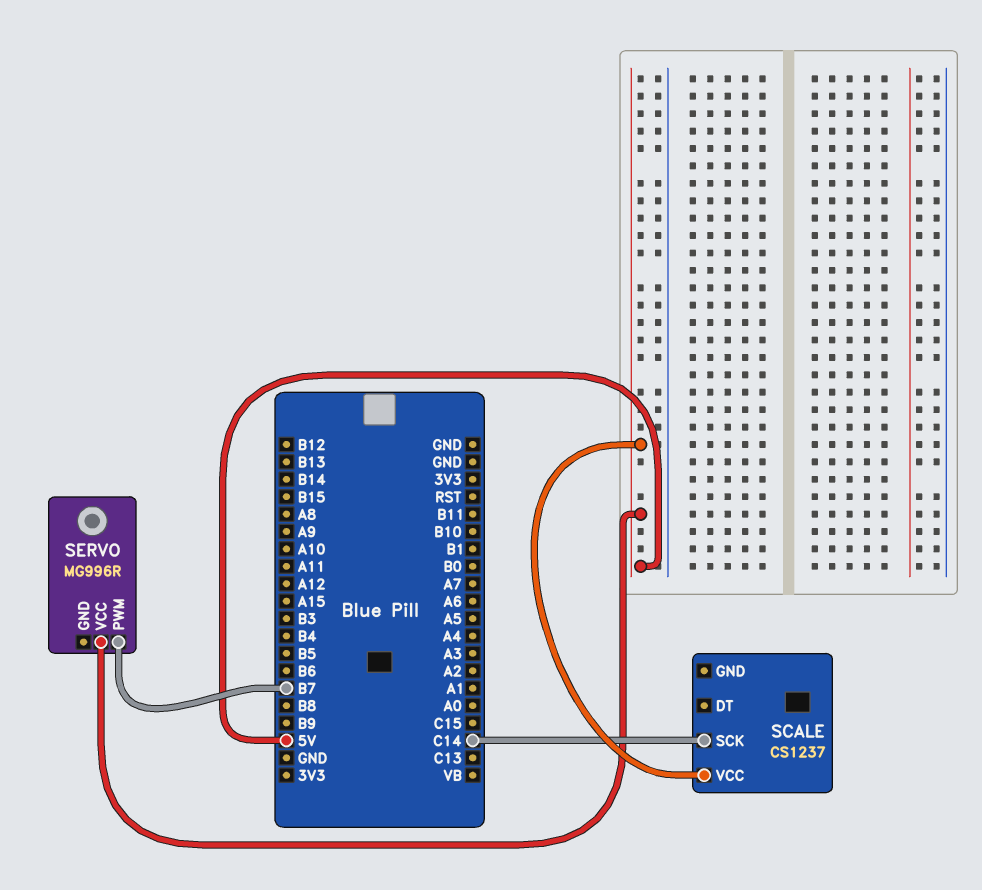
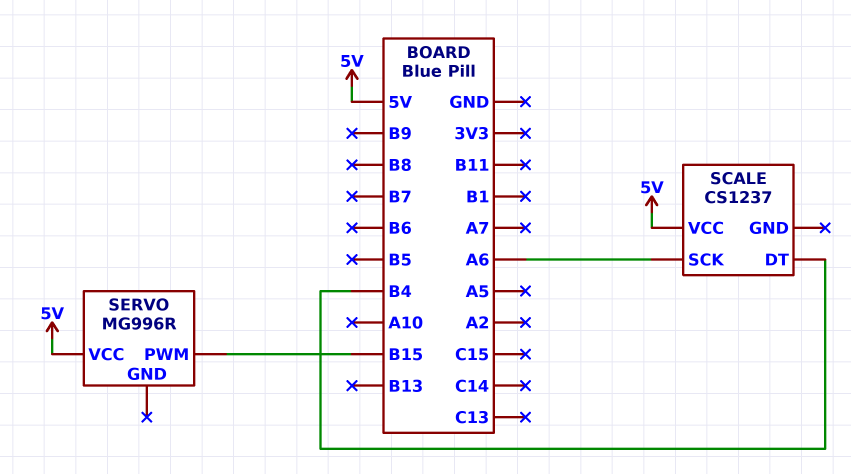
SCALE pin DT: none -> B4
SCALE pin SCK: C14 -> A6
SERVO pin PWM: B7 -> B15

